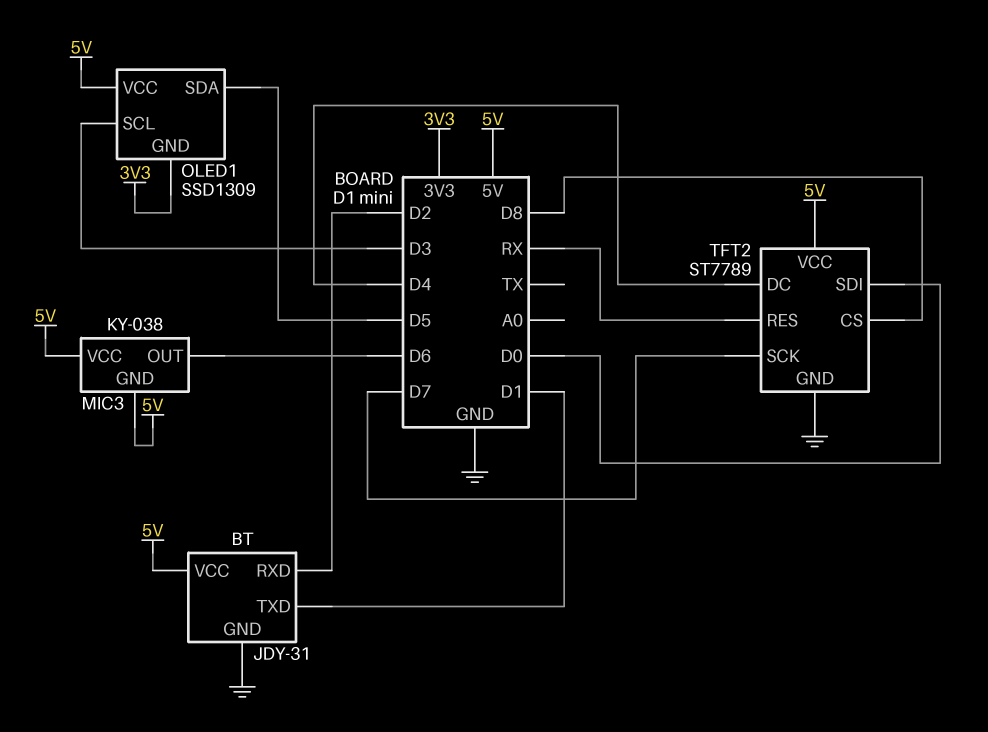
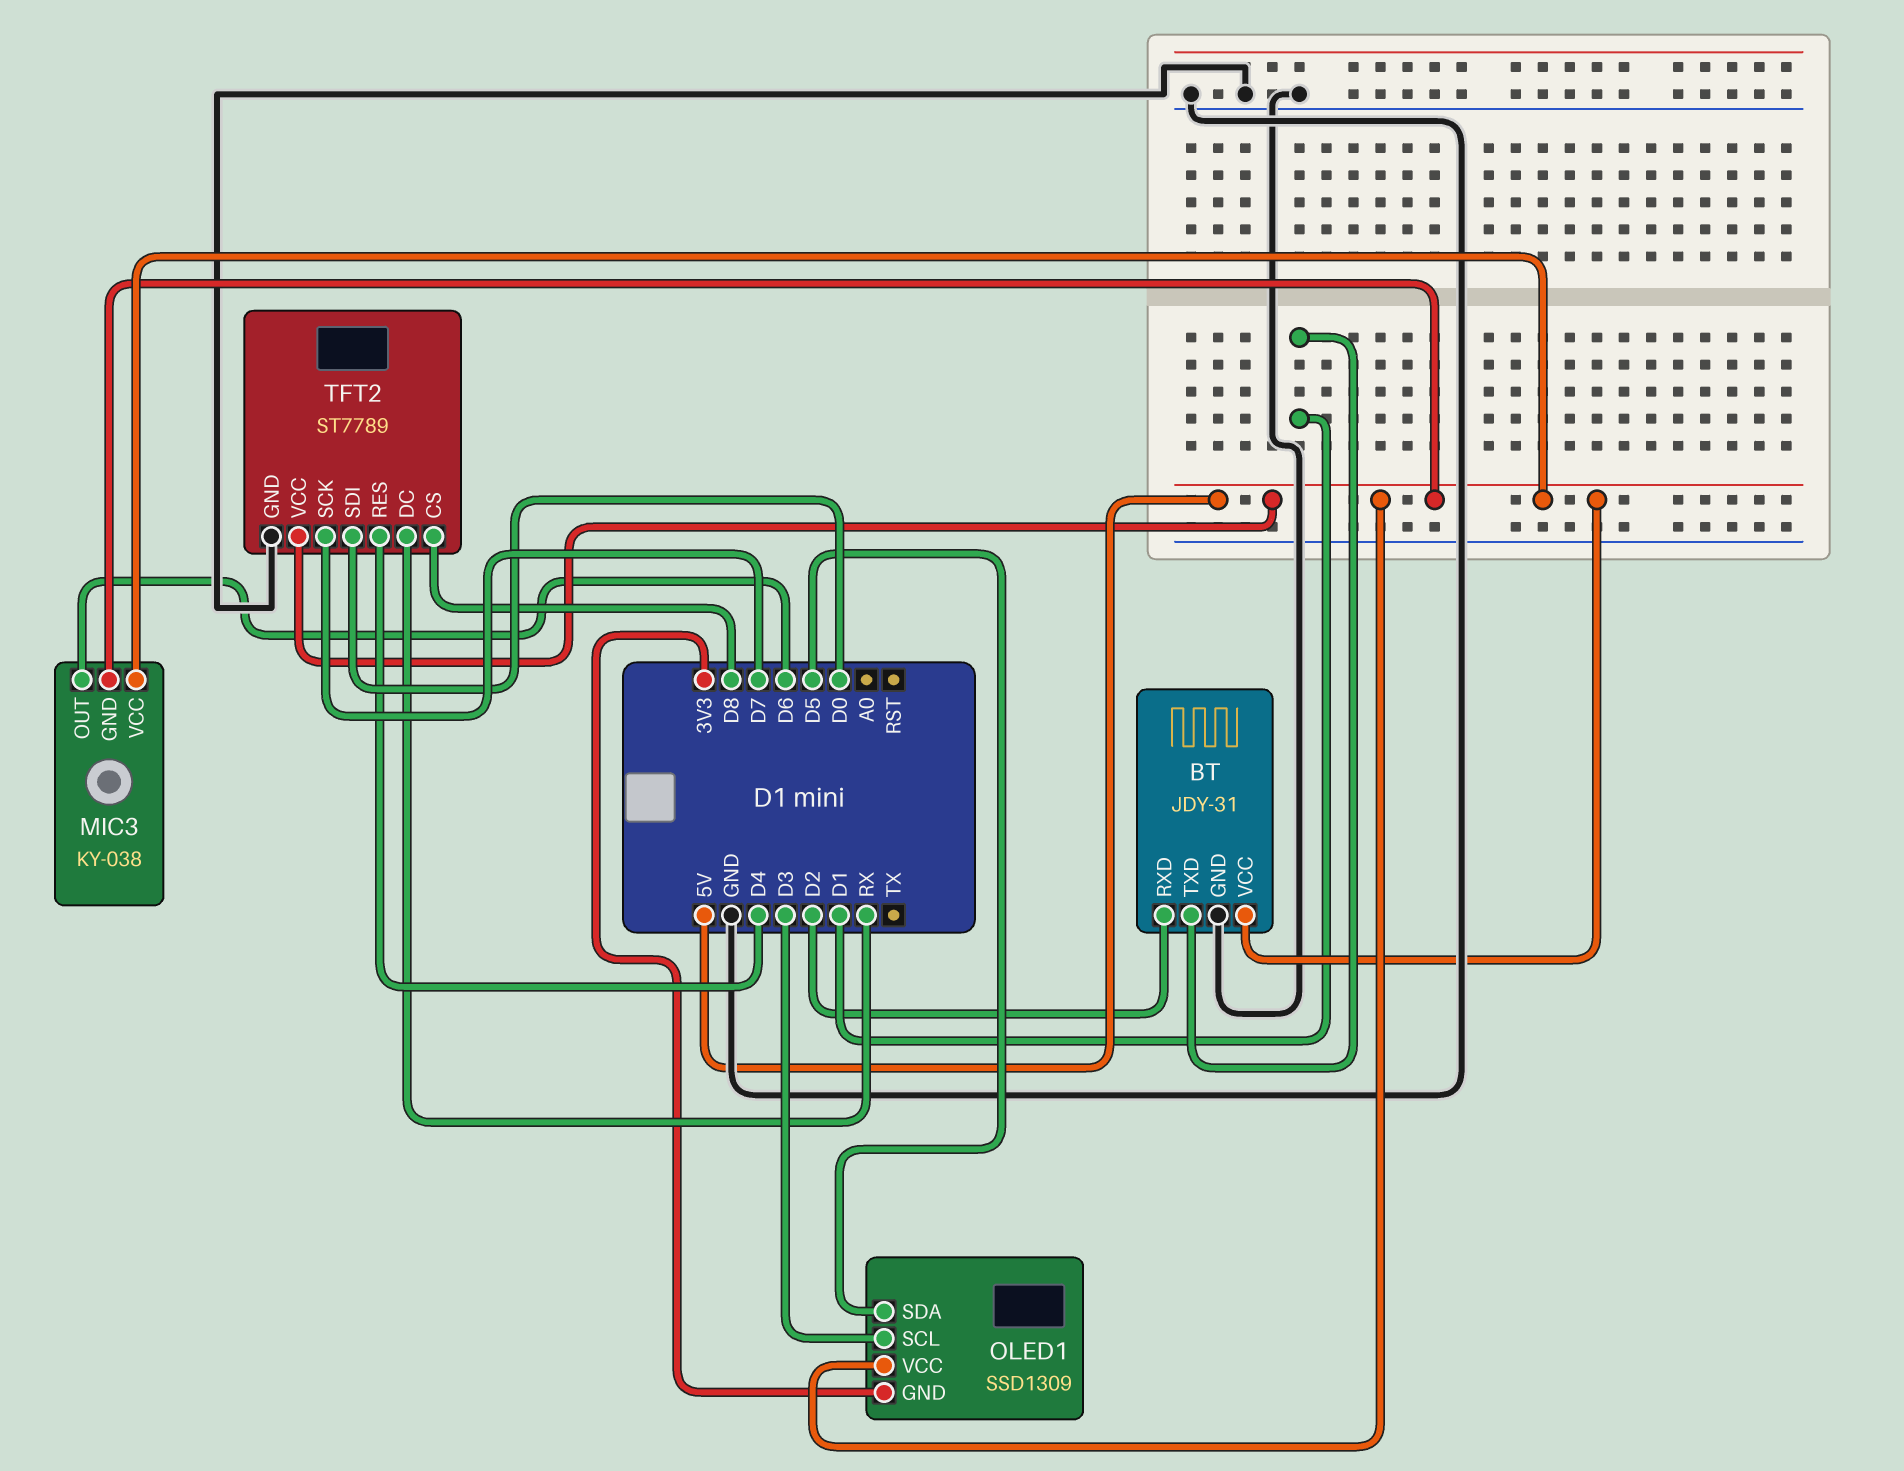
TFT2 pin DC: D4 -> RX
TFT2 pin RES: RX -> D4

